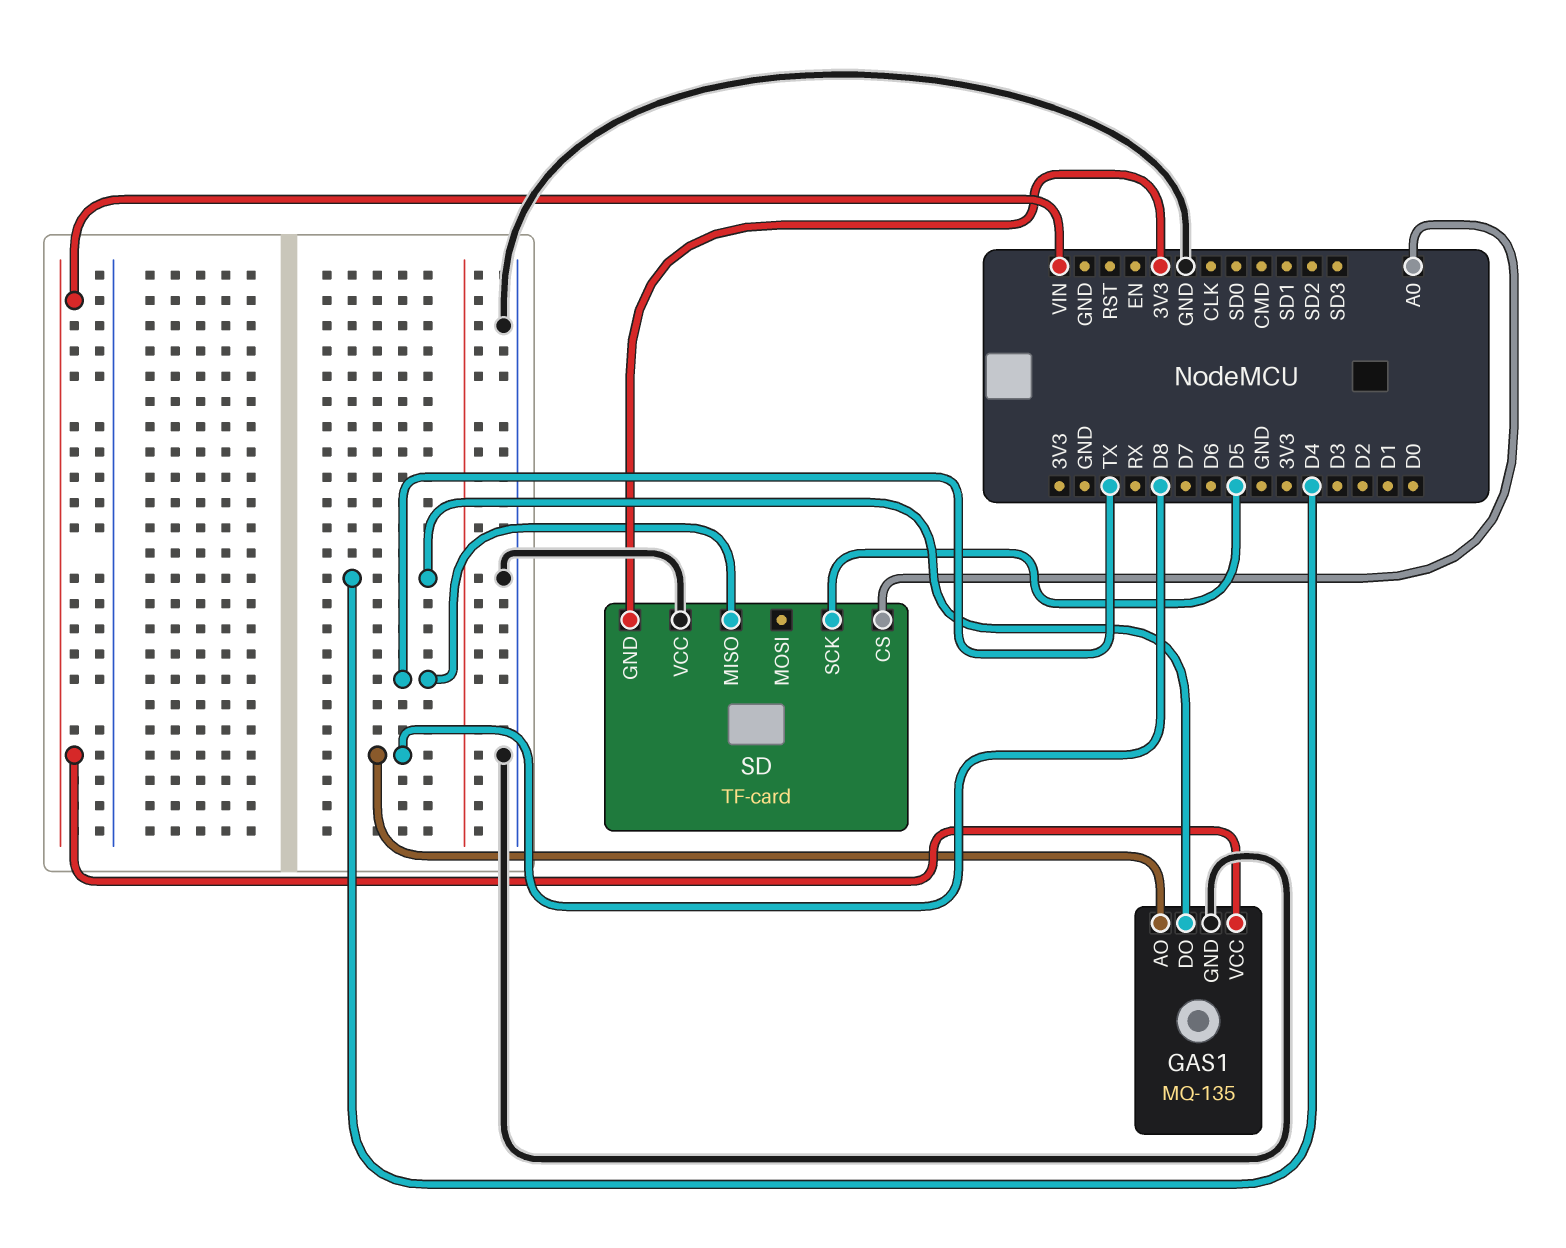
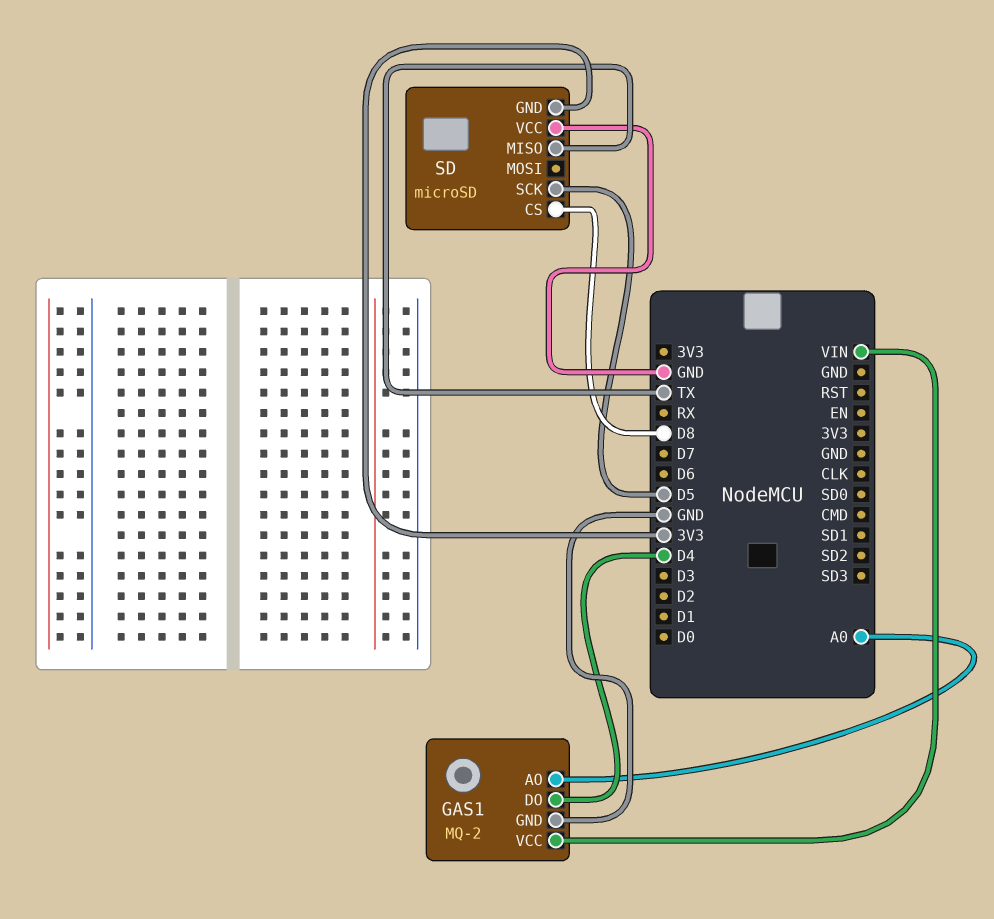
GAS1: MQ-135 -> MQ-2
GAS1 pin AO: D8 -> A0
SD: TF-card -> microSD
SD pin CS: A0 -> D8

